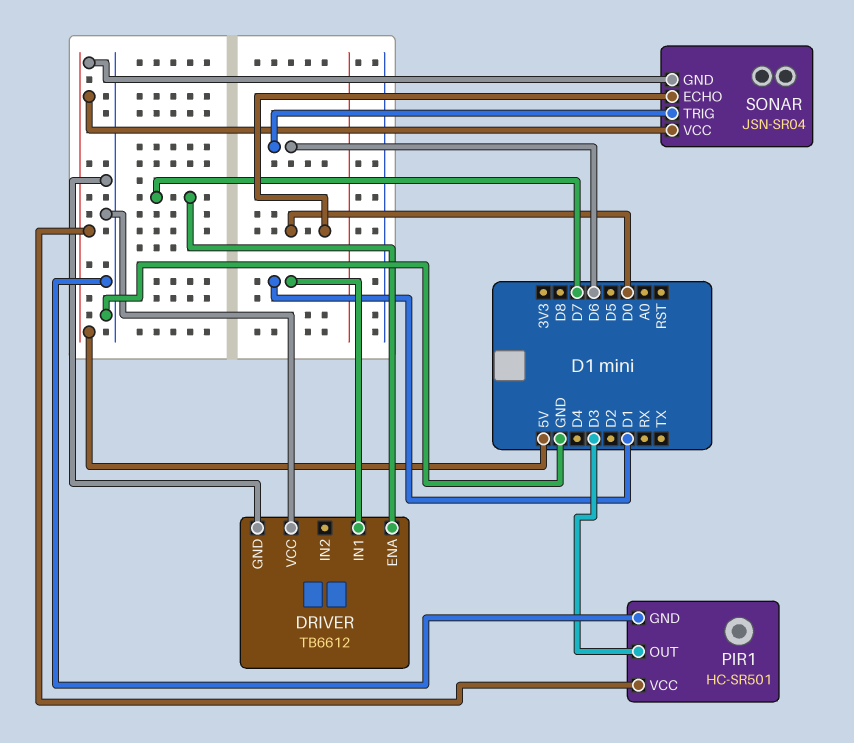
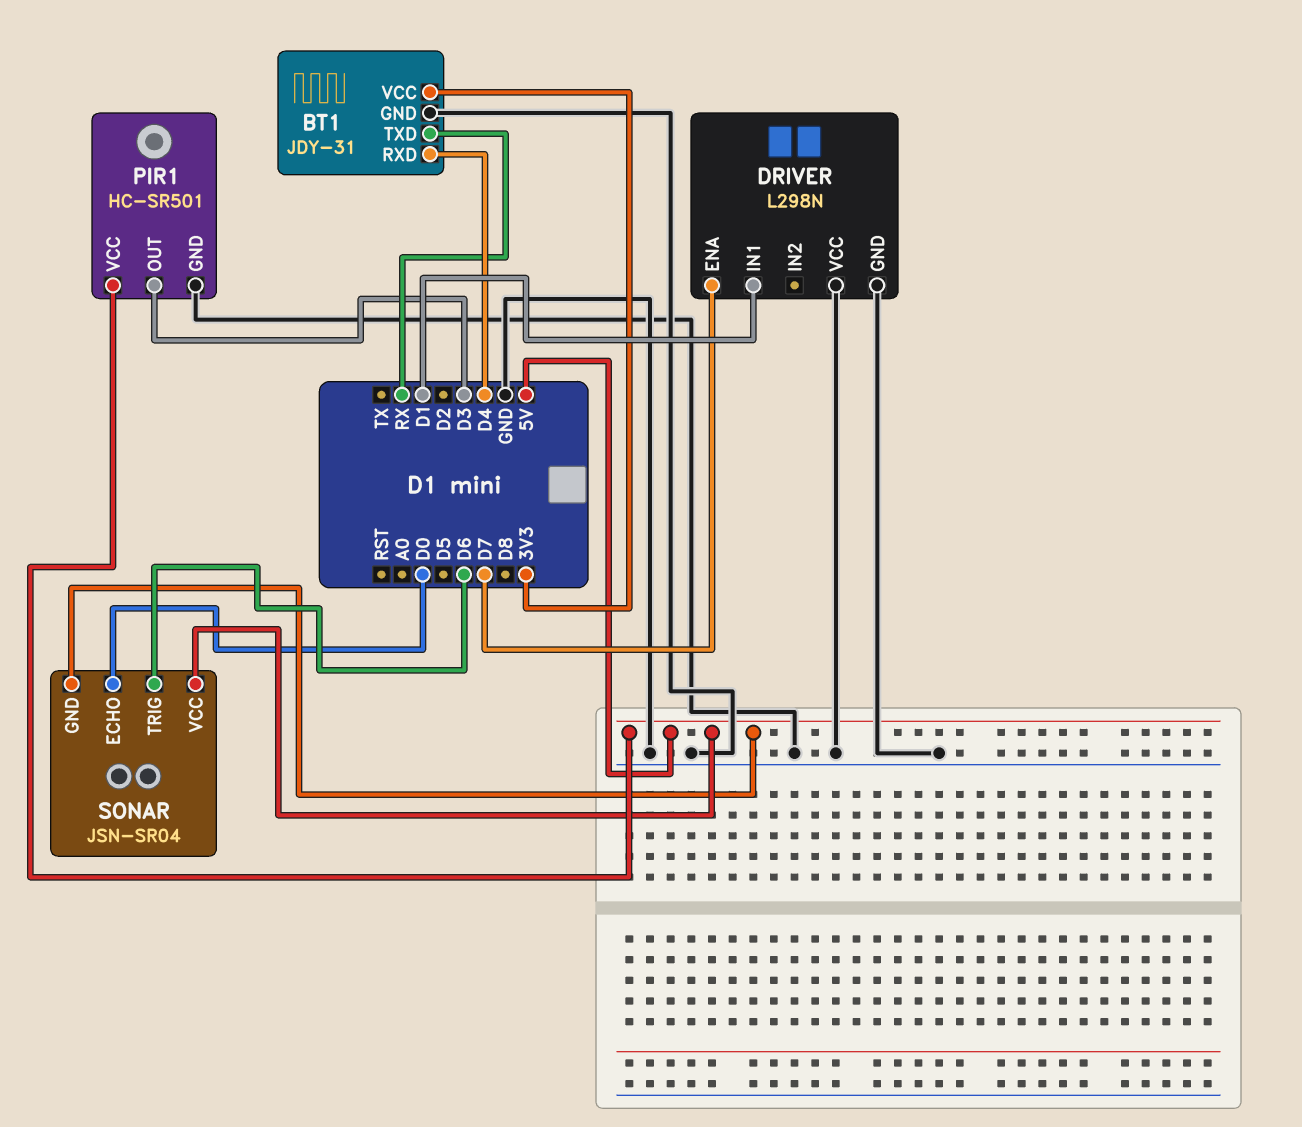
BT1: none -> JDY-31
BT1 pin GND: none -> GND
BT1 pin RXD: none -> D4
BT1 pin TXD: none -> RX
BT1 pin VCC: none -> 3V3
DRIVER: TB6612 -> L298N

